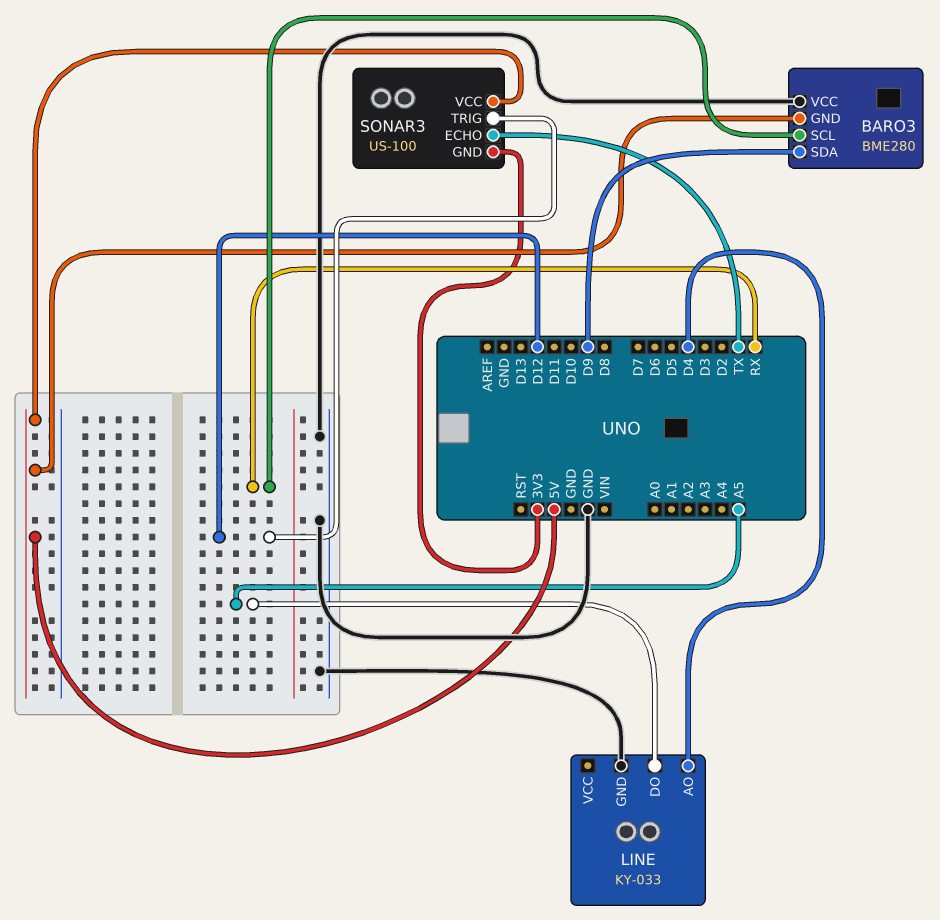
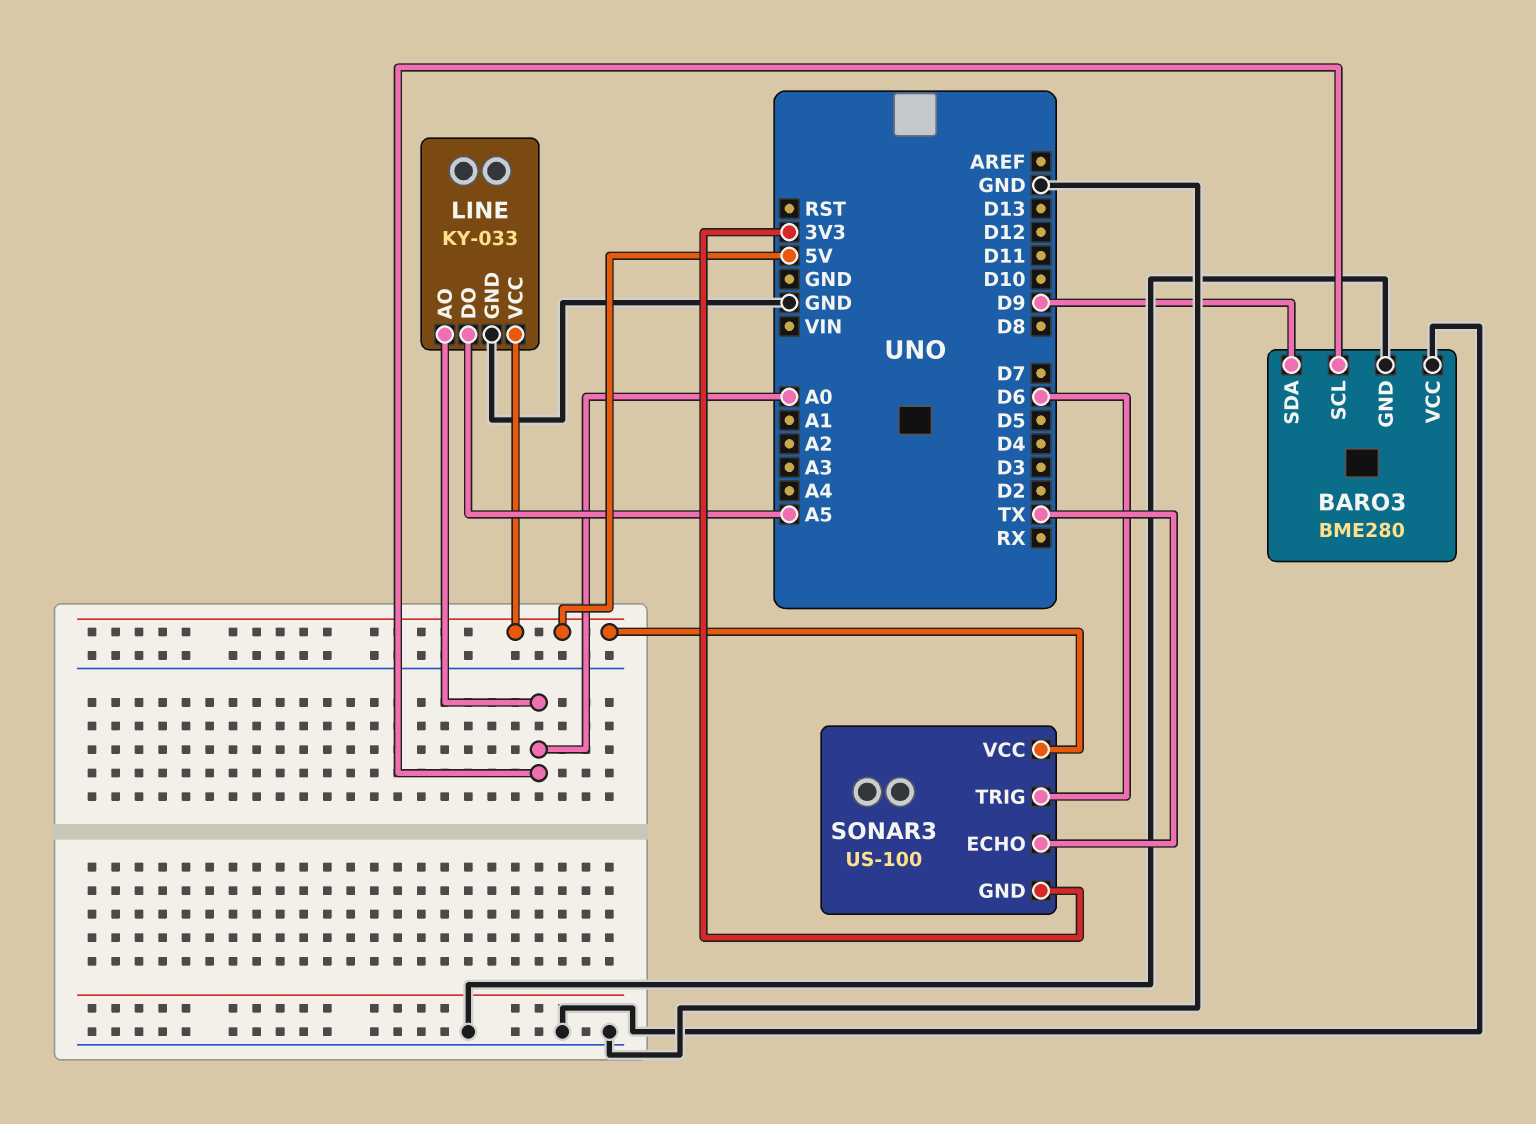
BARO3 pin GND: 5V -> GND
BARO3 pin SCL: RX -> A0
LINE pin AO: D4 -> A0
LINE pin VCC: none -> 5V
SONAR3 pin TRIG: D12 -> D6

